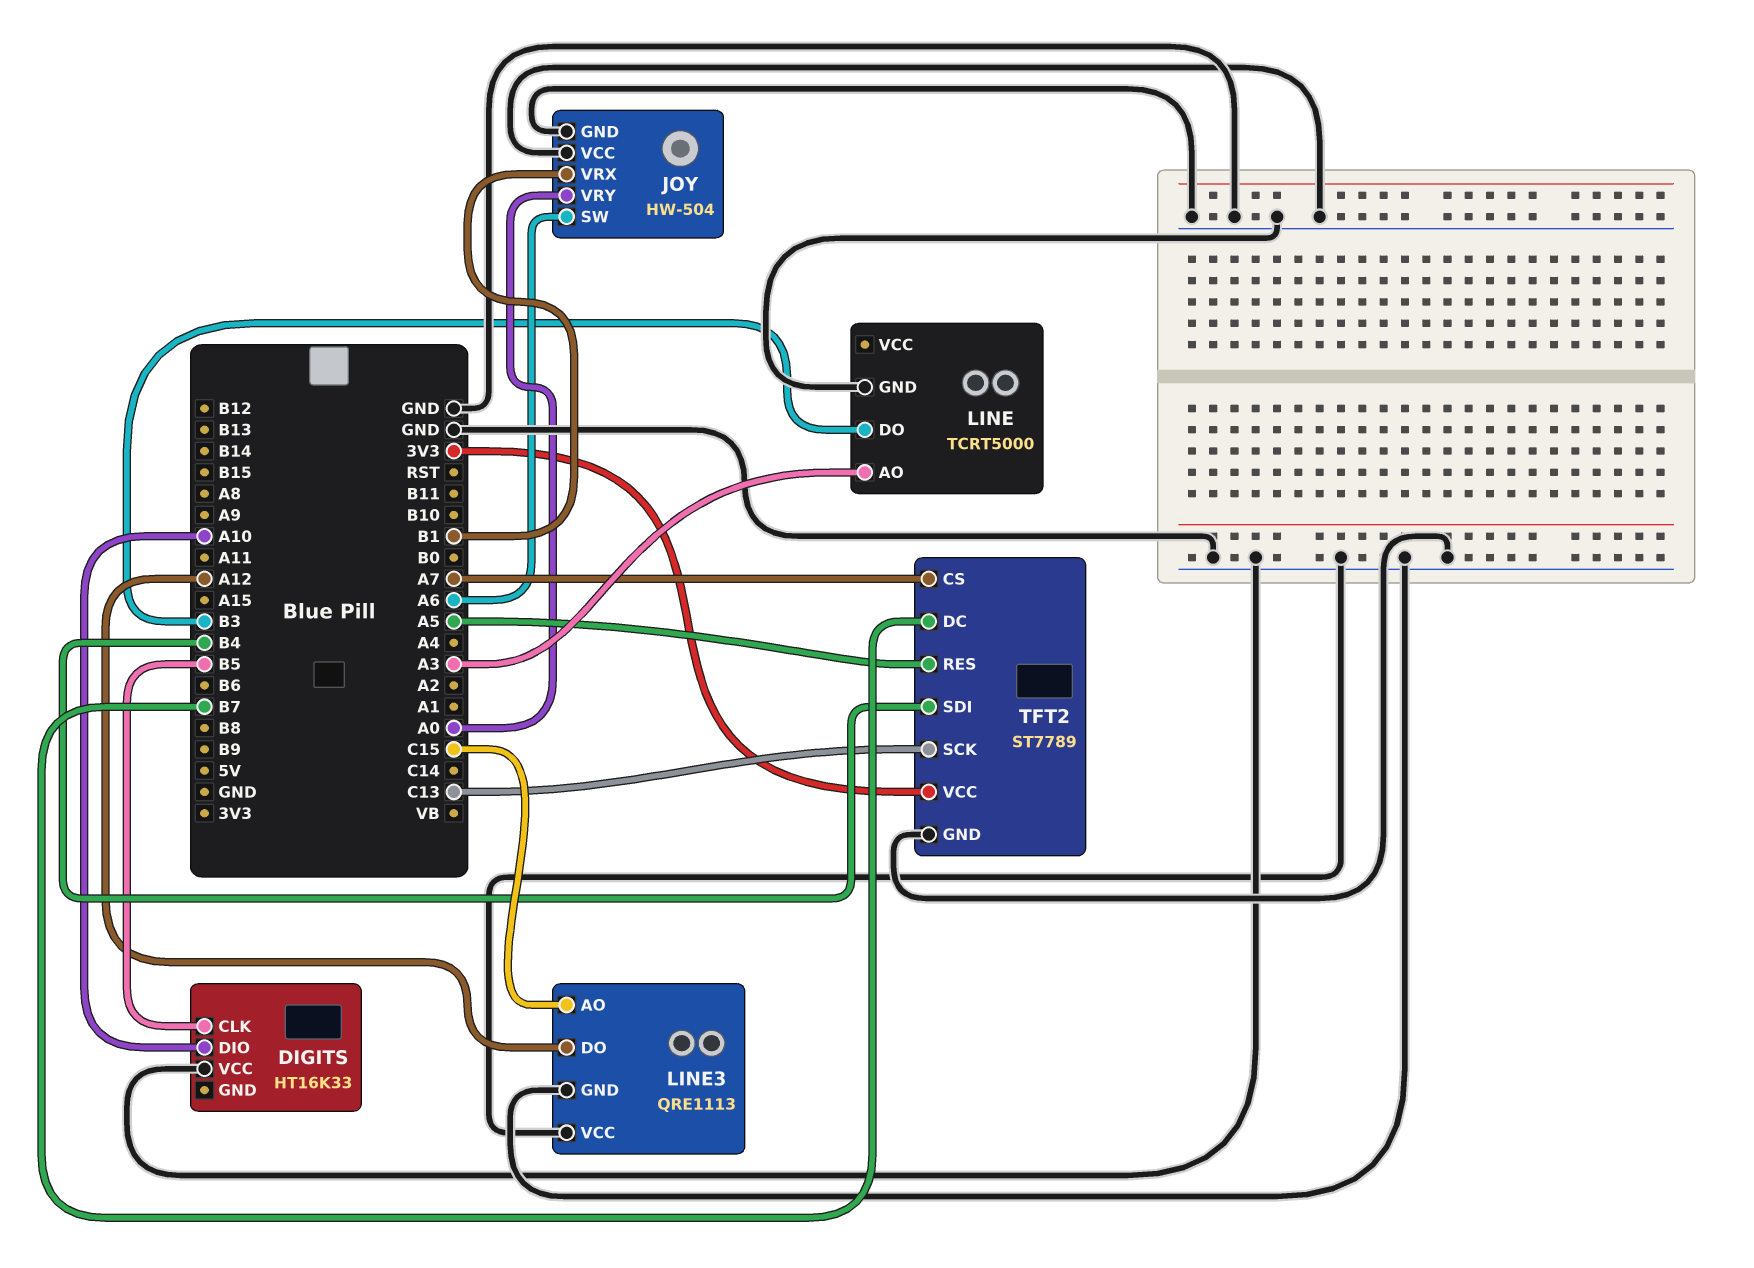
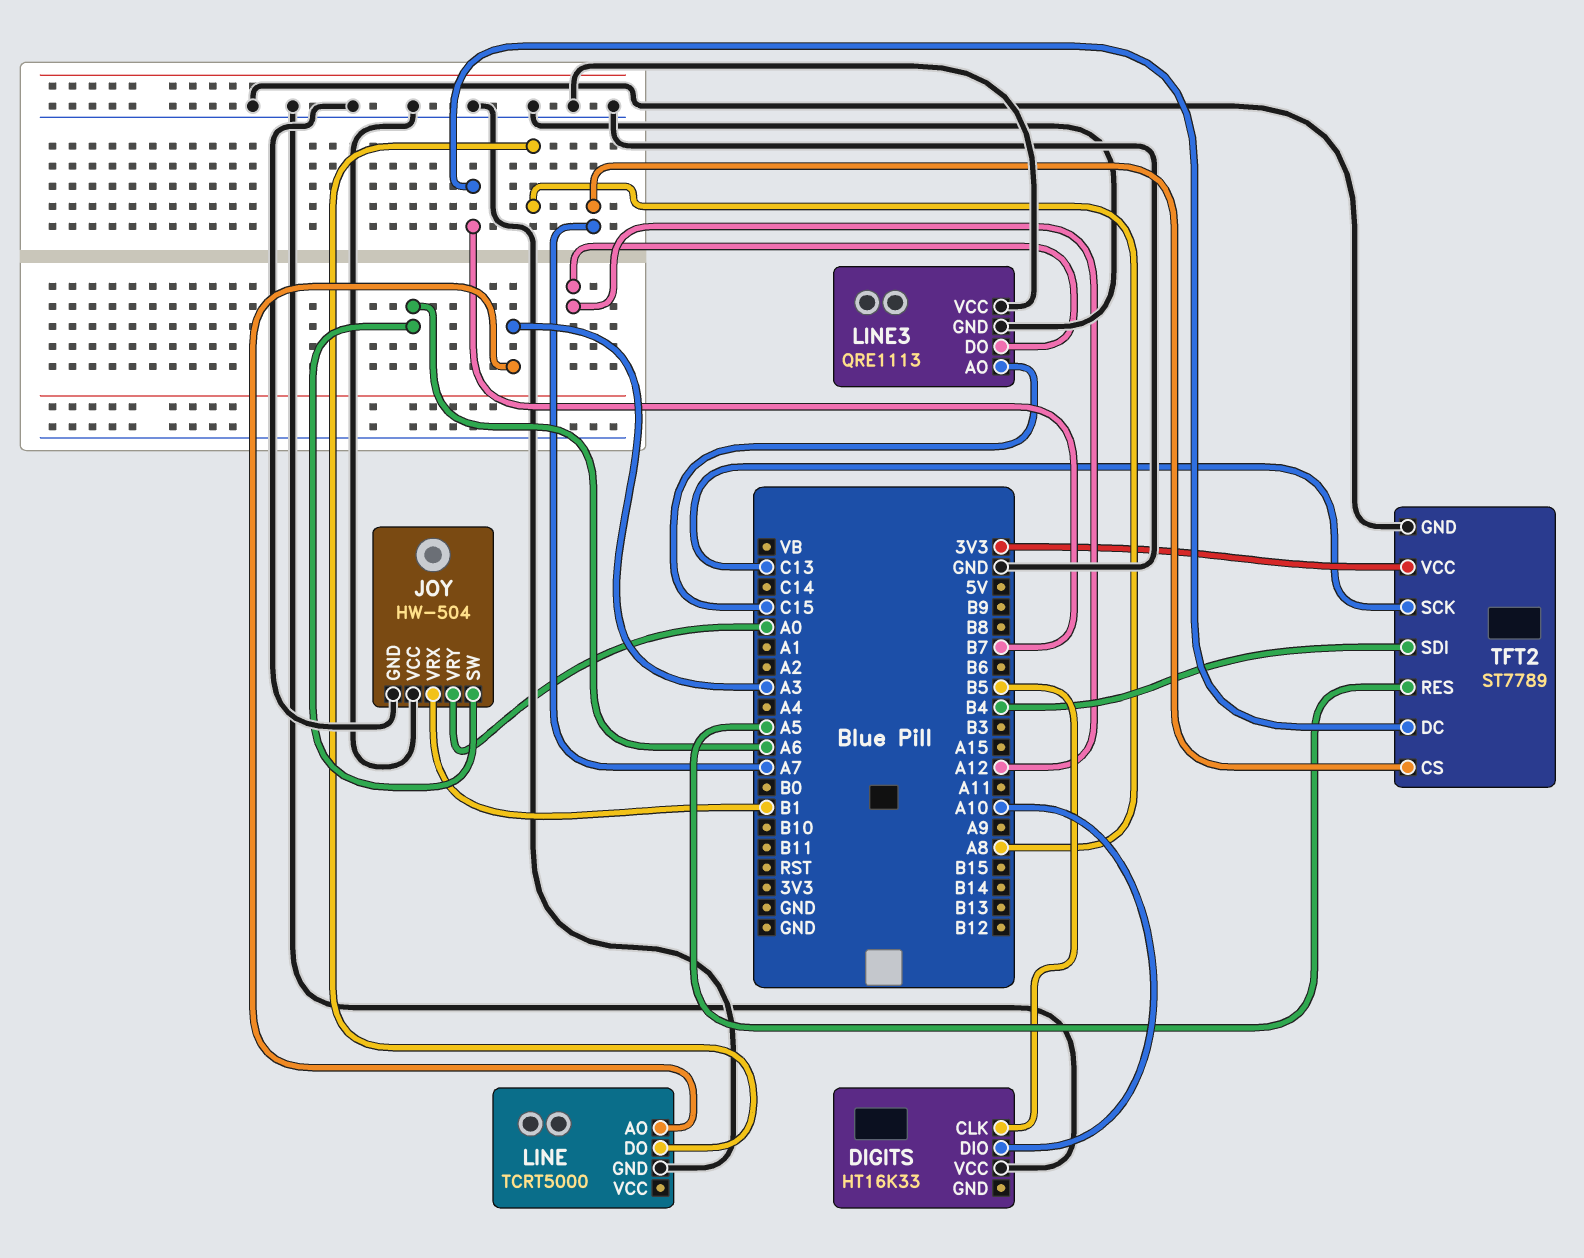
LINE pin DO: B3 -> A8

